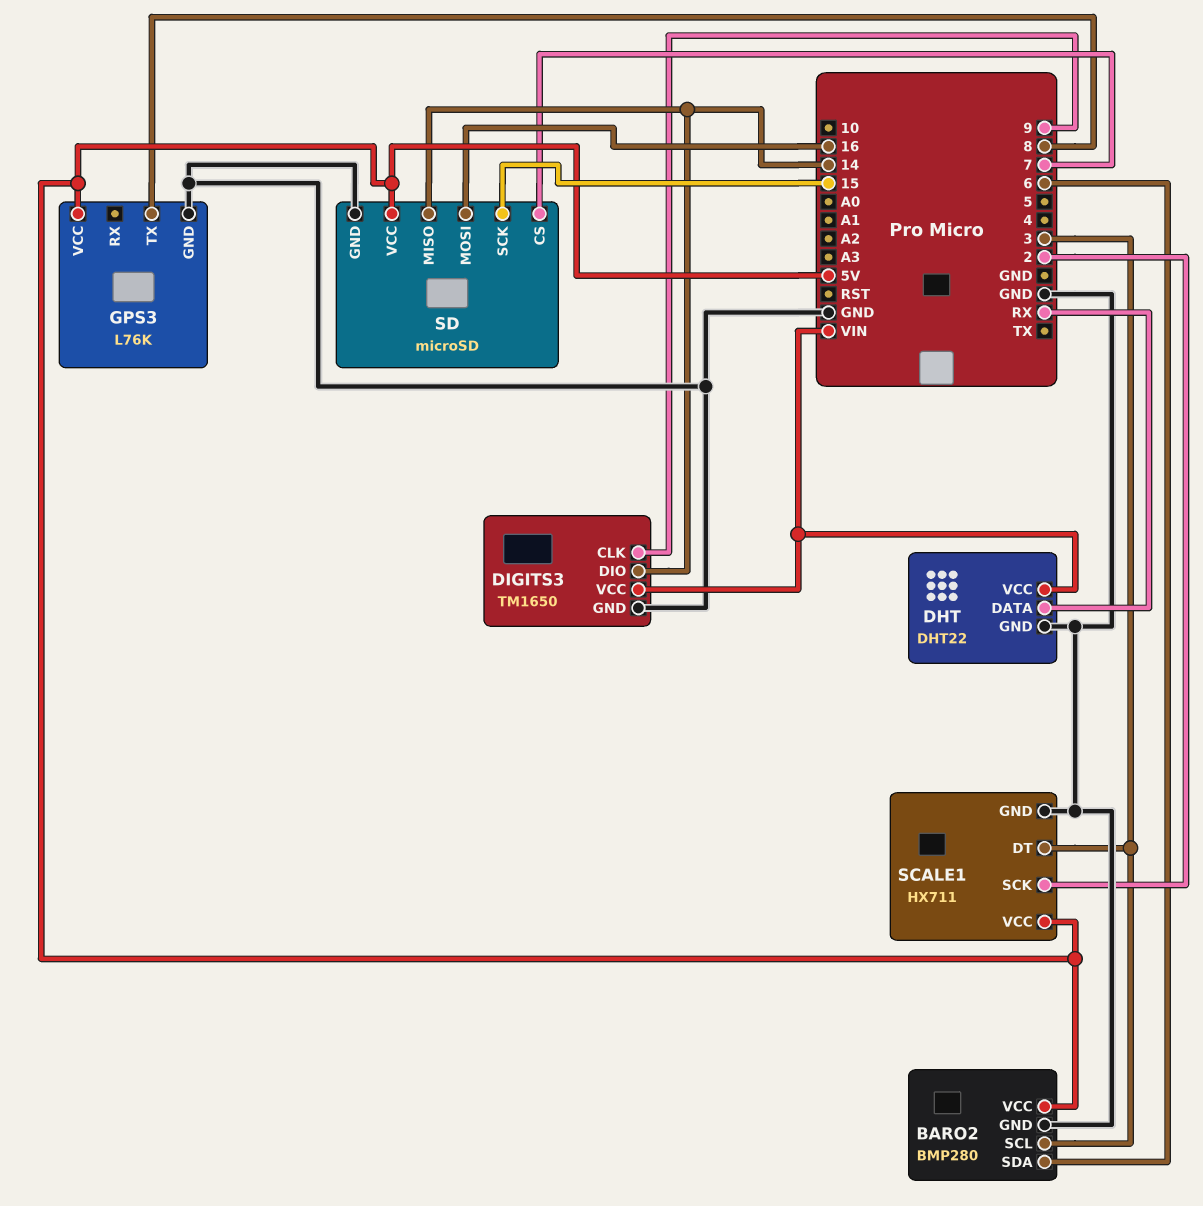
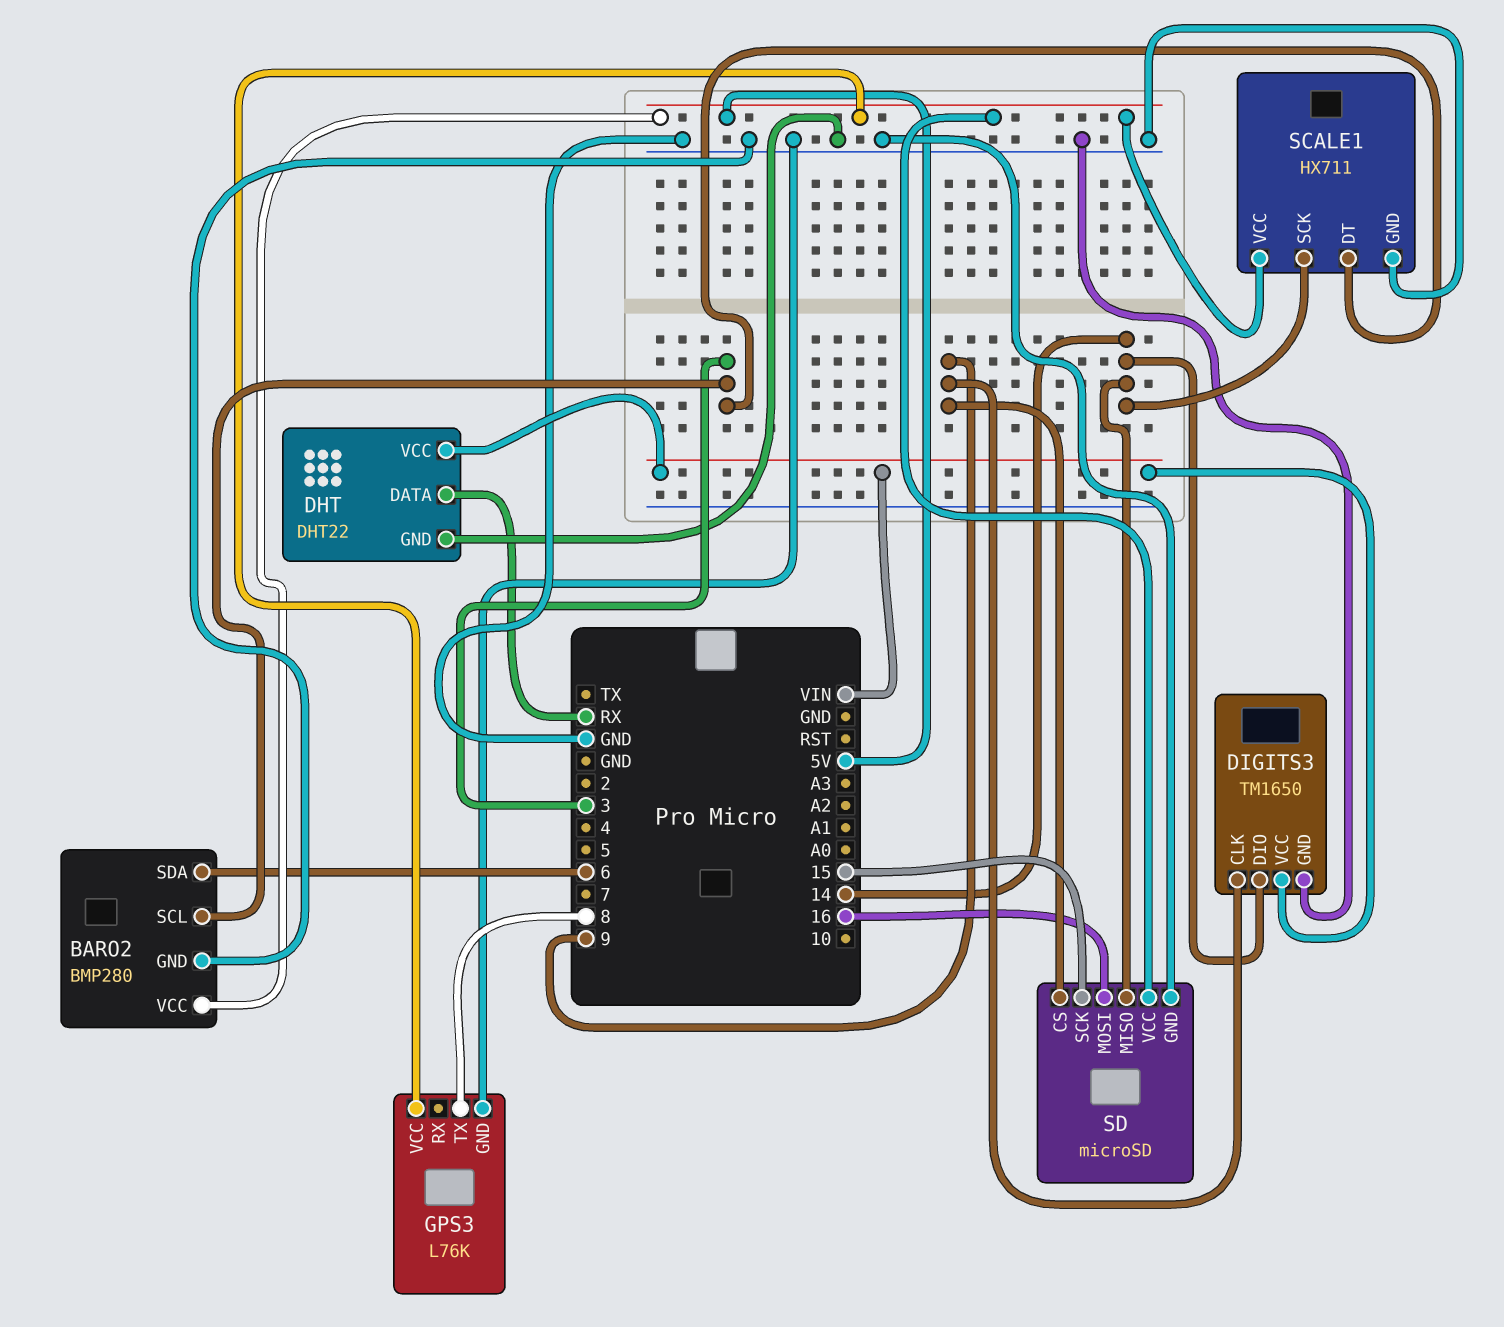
SCALE1 pin SCK: 2 -> 14
SD pin CS: 7 -> 9

